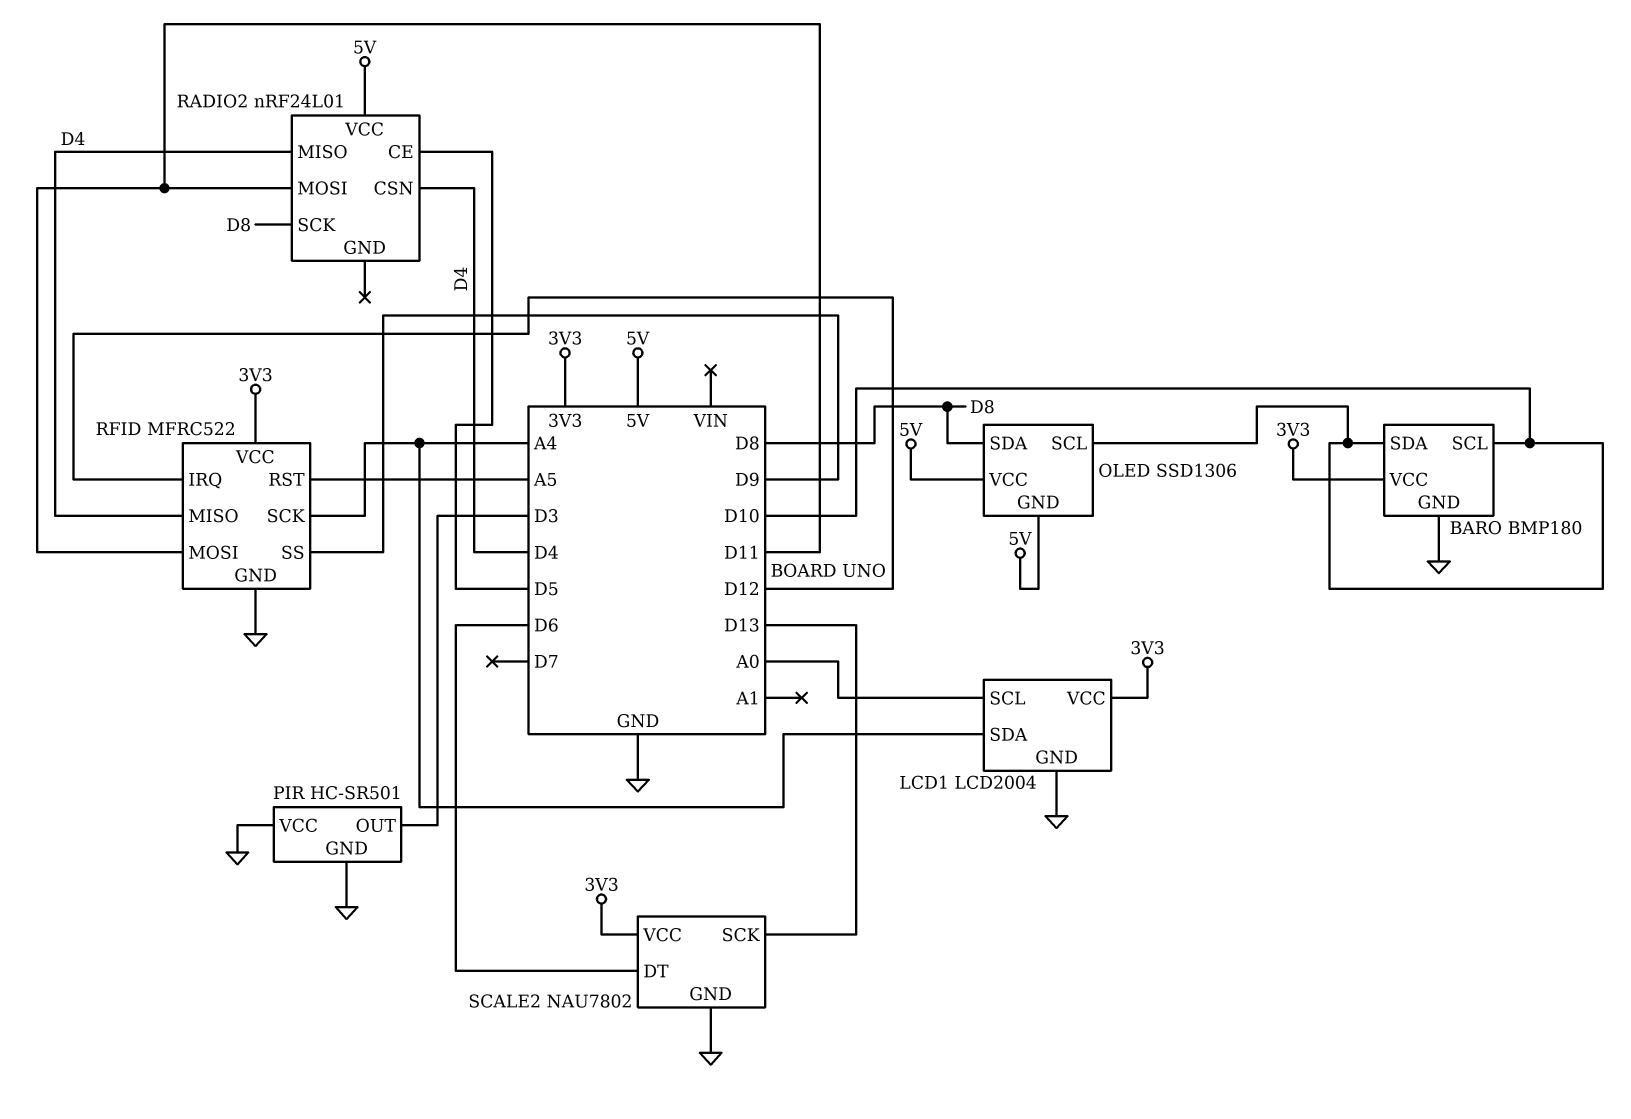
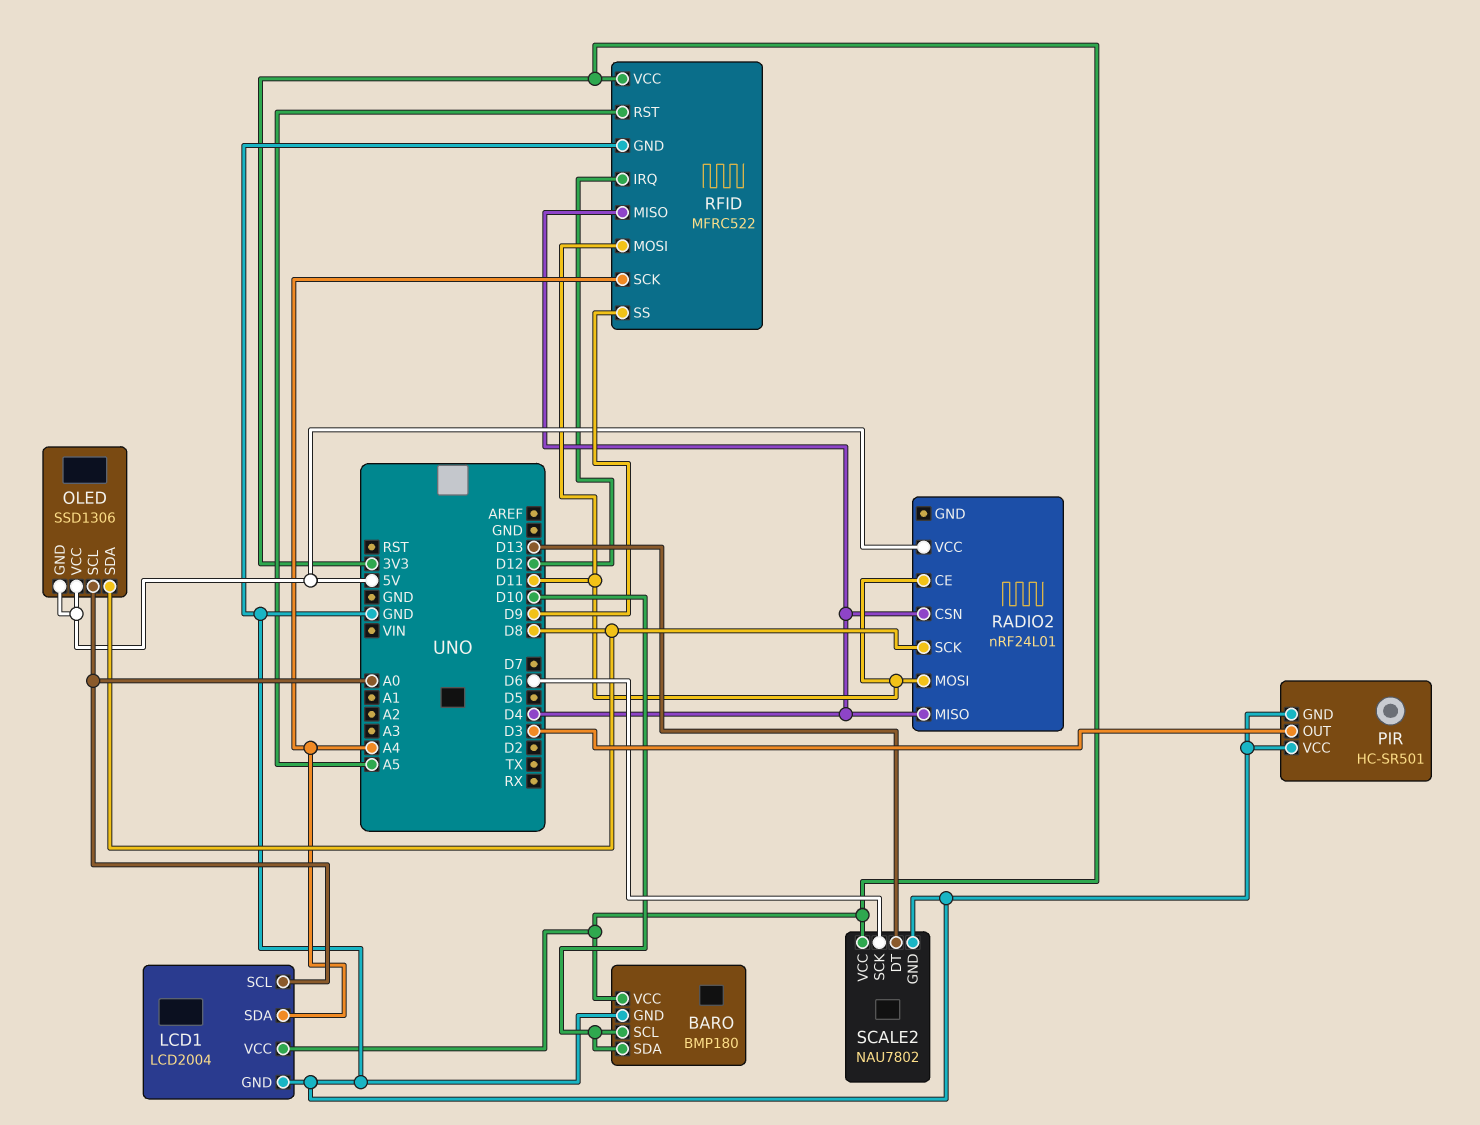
OLED pin SCL: D10 -> A0
RADIO2 pin CE: D5 -> D11
SCALE2 pin DT: D6 -> D13
SCALE2 pin SCK: D13 -> D6

